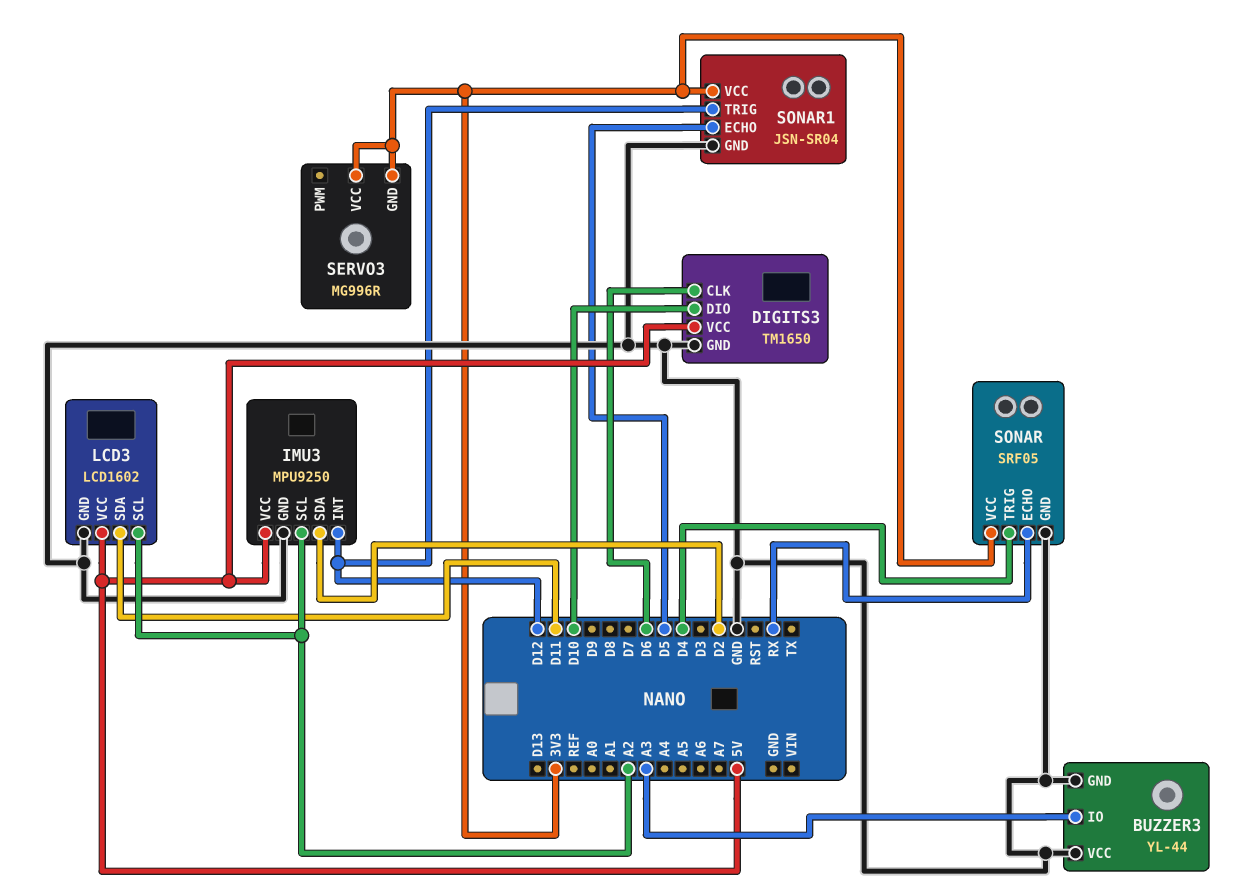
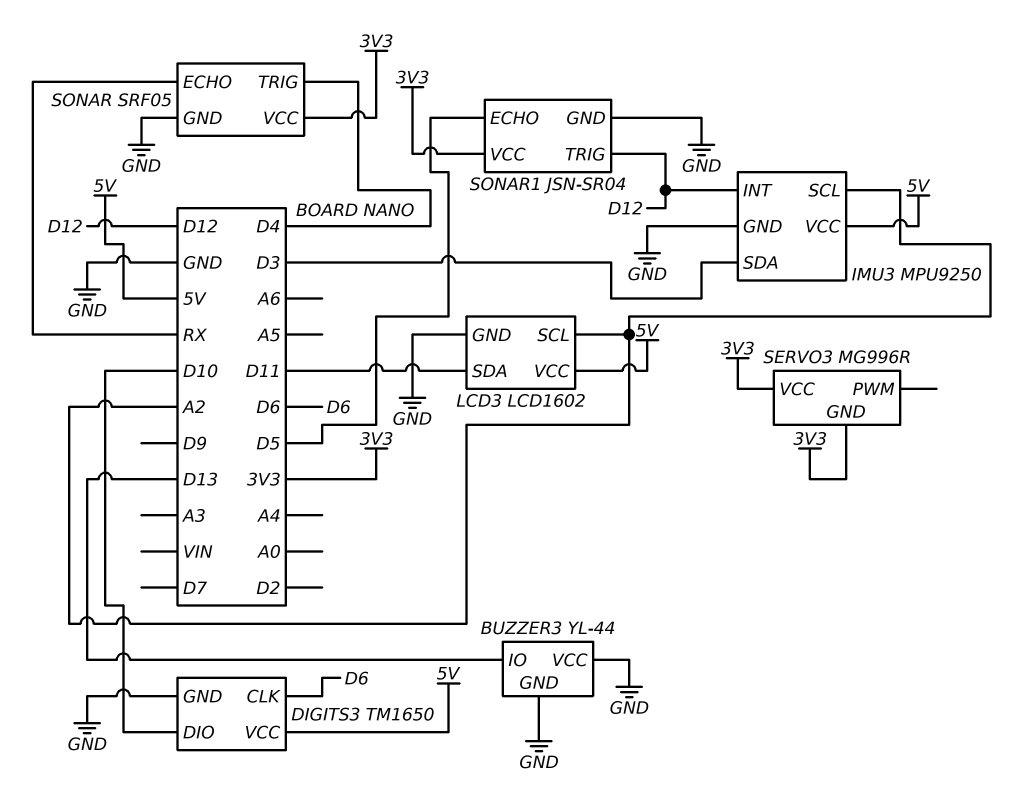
BUZZER3 pin IO: A3 -> D13
IMU3 pin SDA: D2 -> D3

